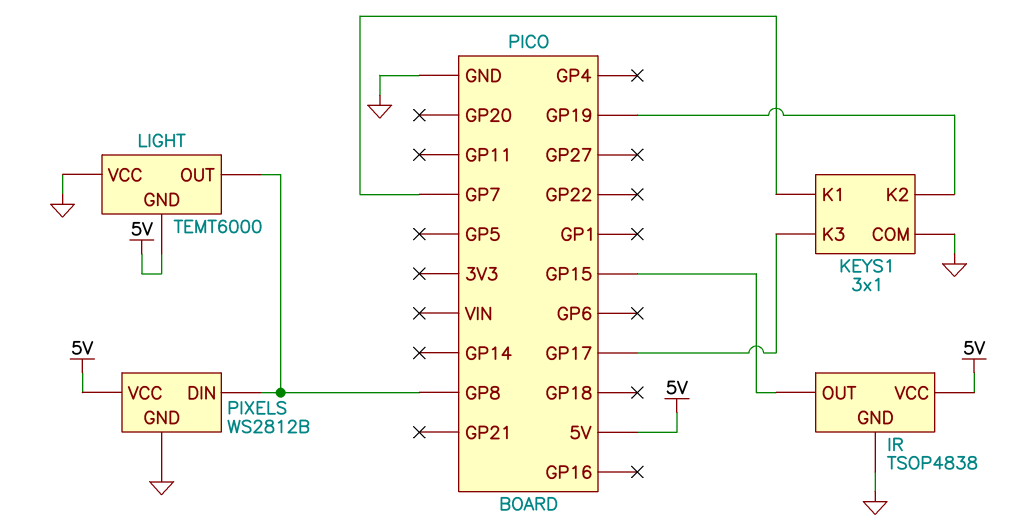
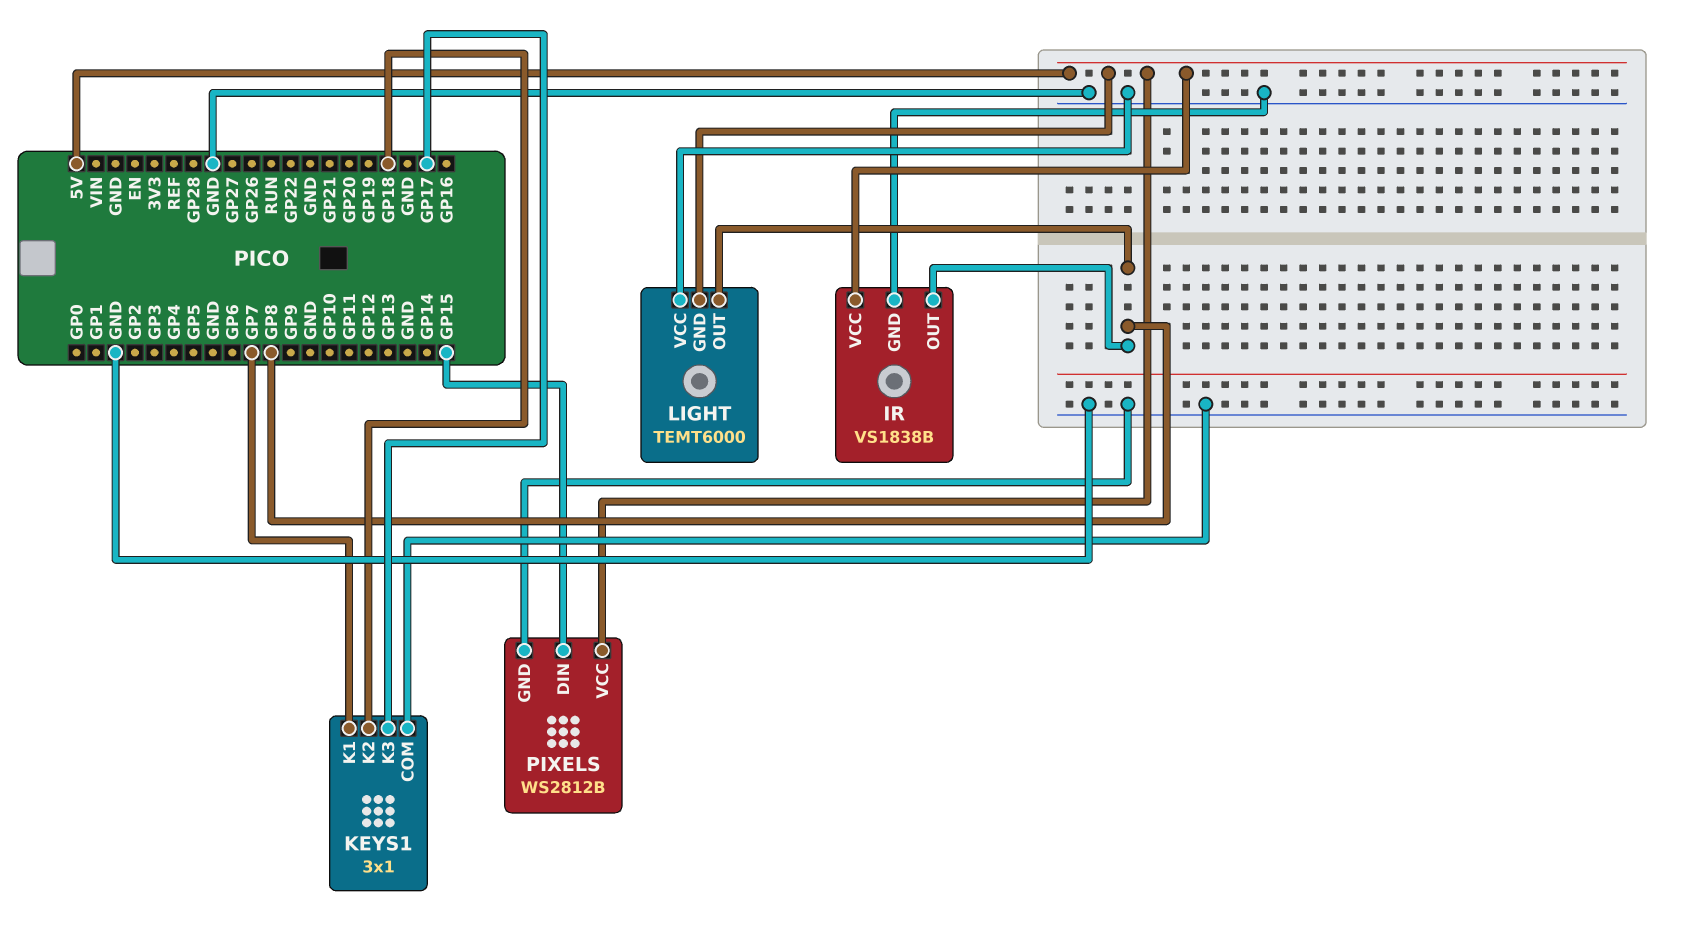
IR: TSOP4838 -> VS1838B
IR pin OUT: GP15 -> GP8
KEYS1 pin K2: GP19 -> GP18
PIXELS pin DIN: GP8 -> GP15

